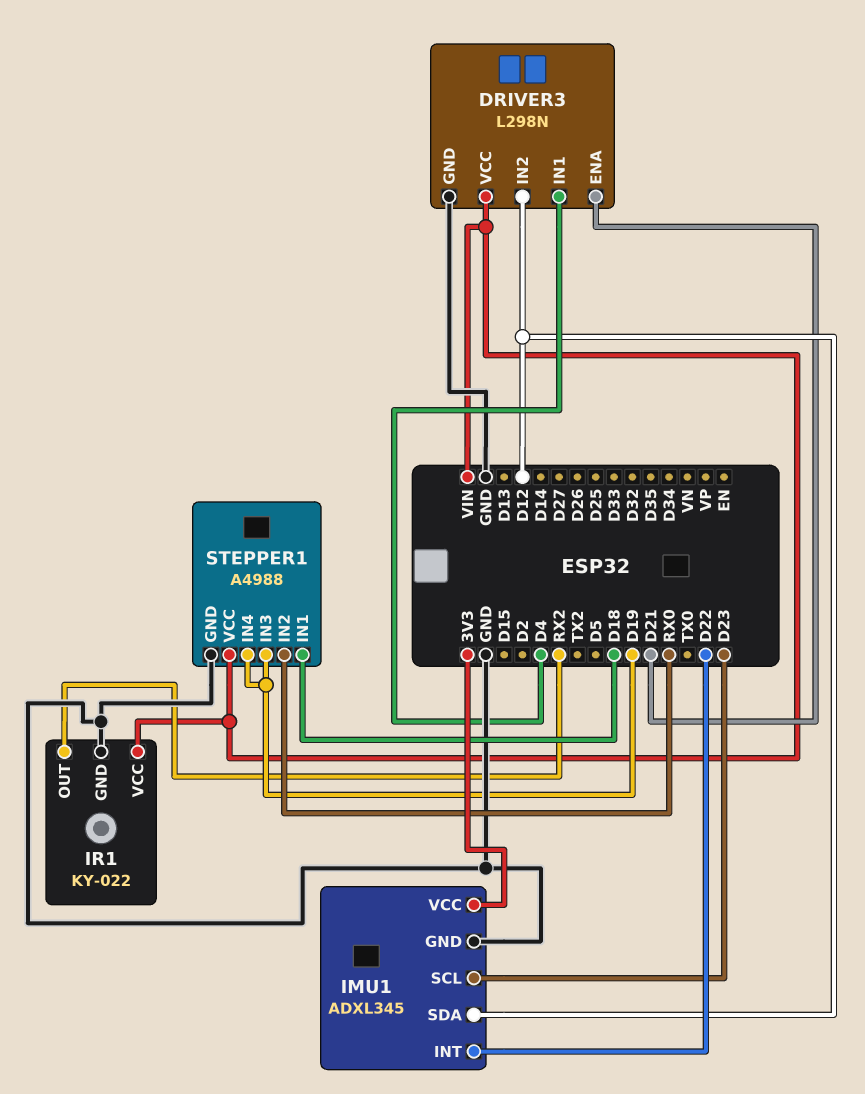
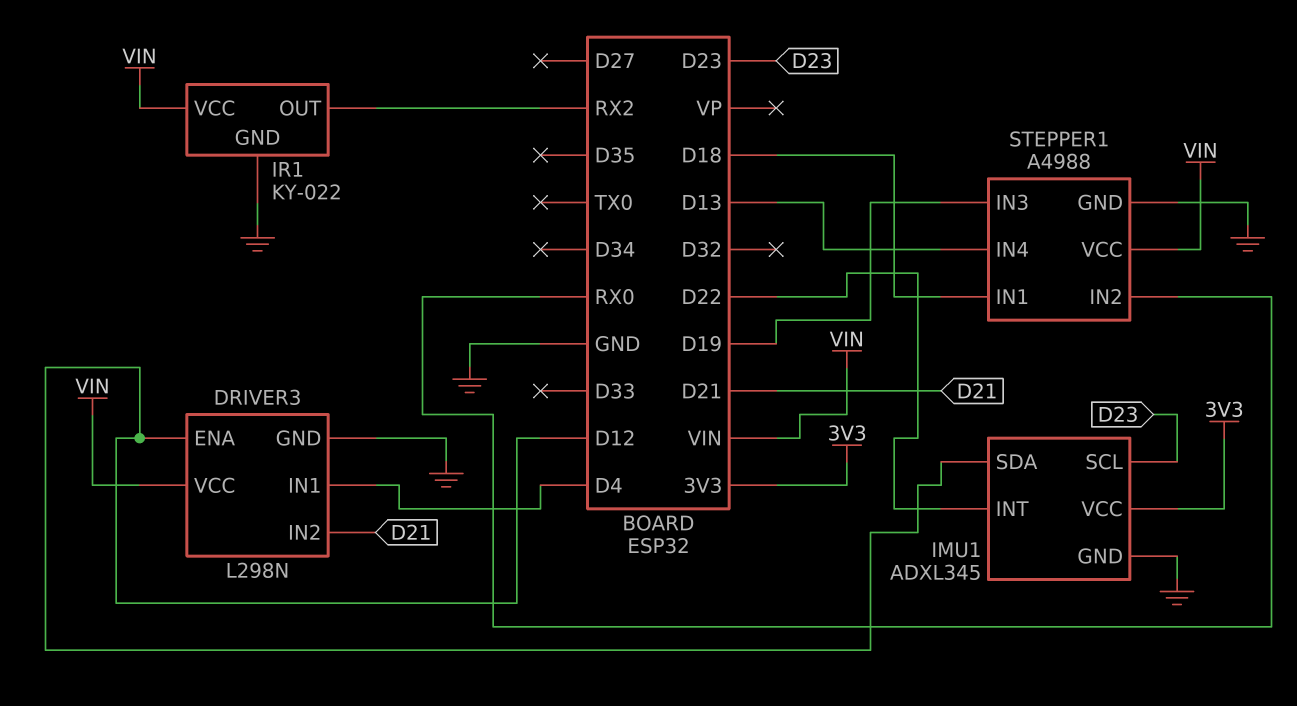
DRIVER3 pin ENA: D21 -> D12
DRIVER3 pin IN2: D12 -> D21
STEPPER1 pin IN4: D19 -> D13

